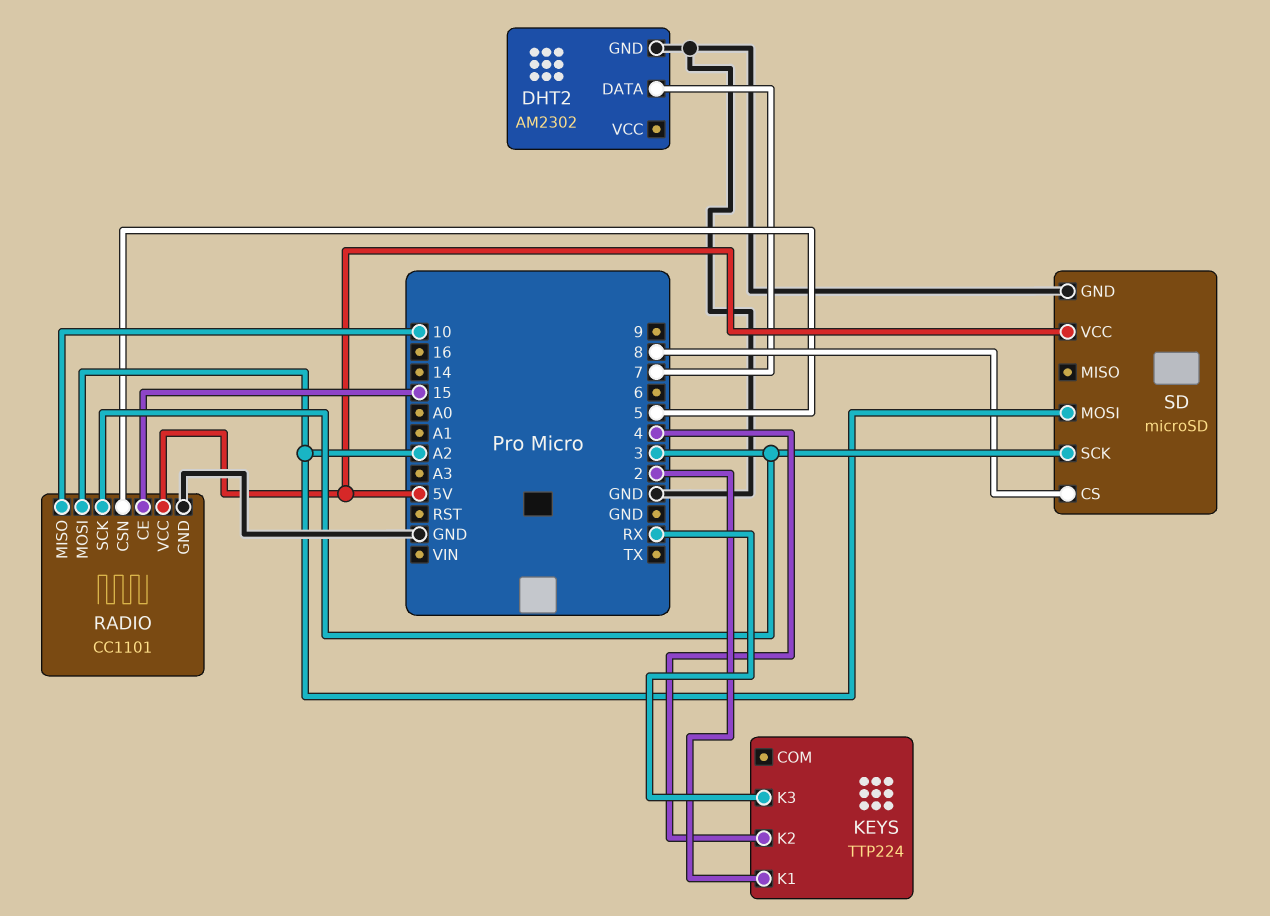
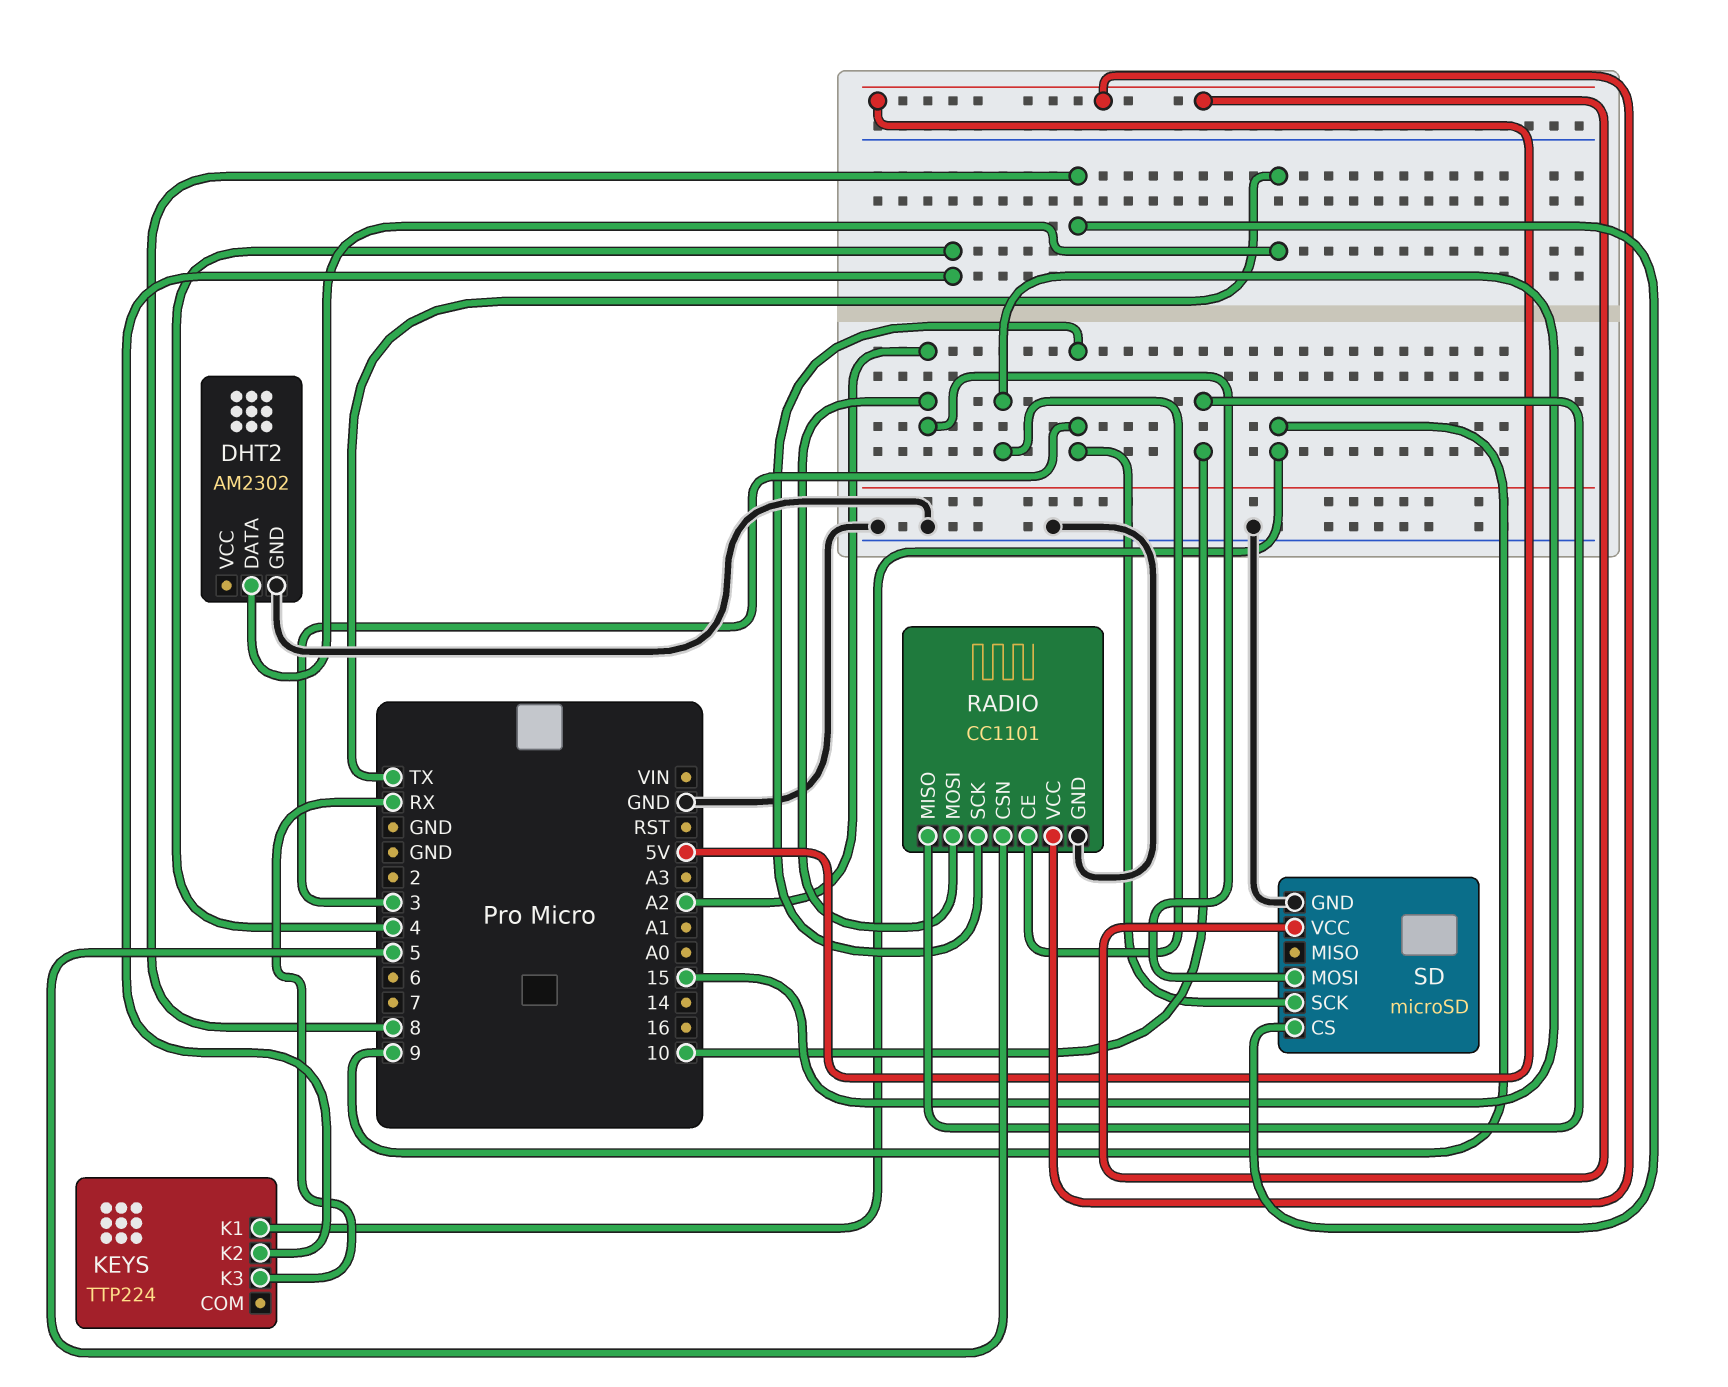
DHT2 pin DATA: 7 -> TX
KEYS pin K1: 2 -> 9

